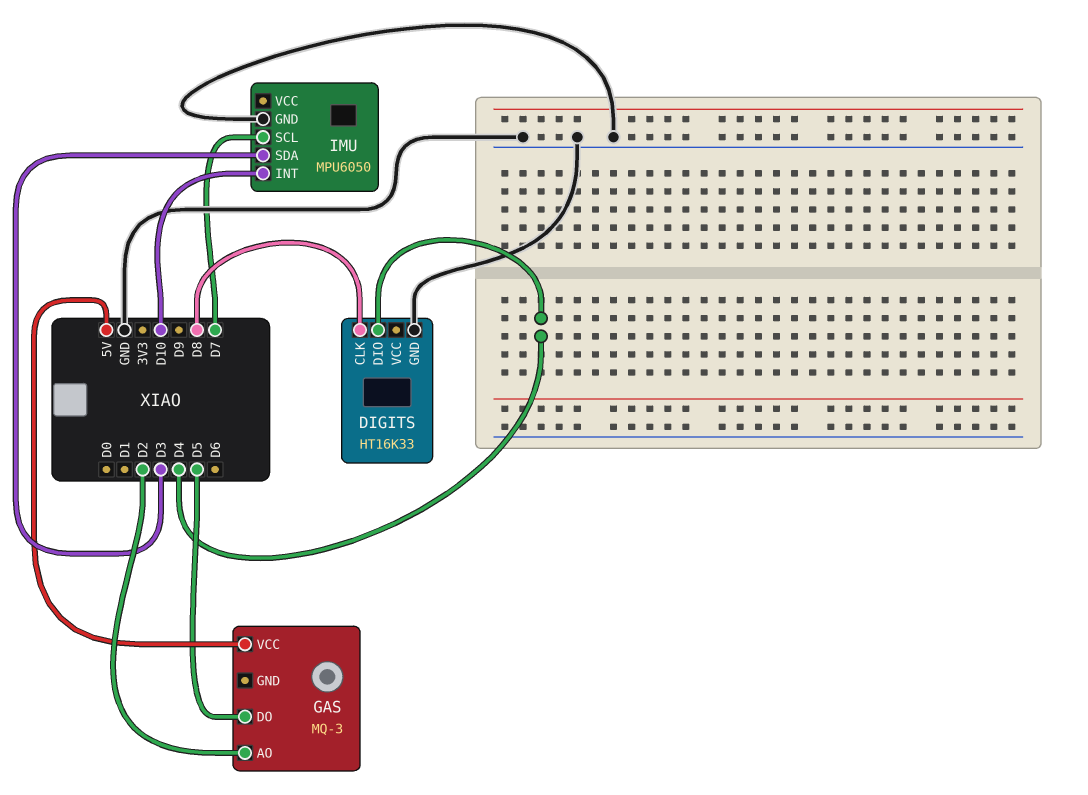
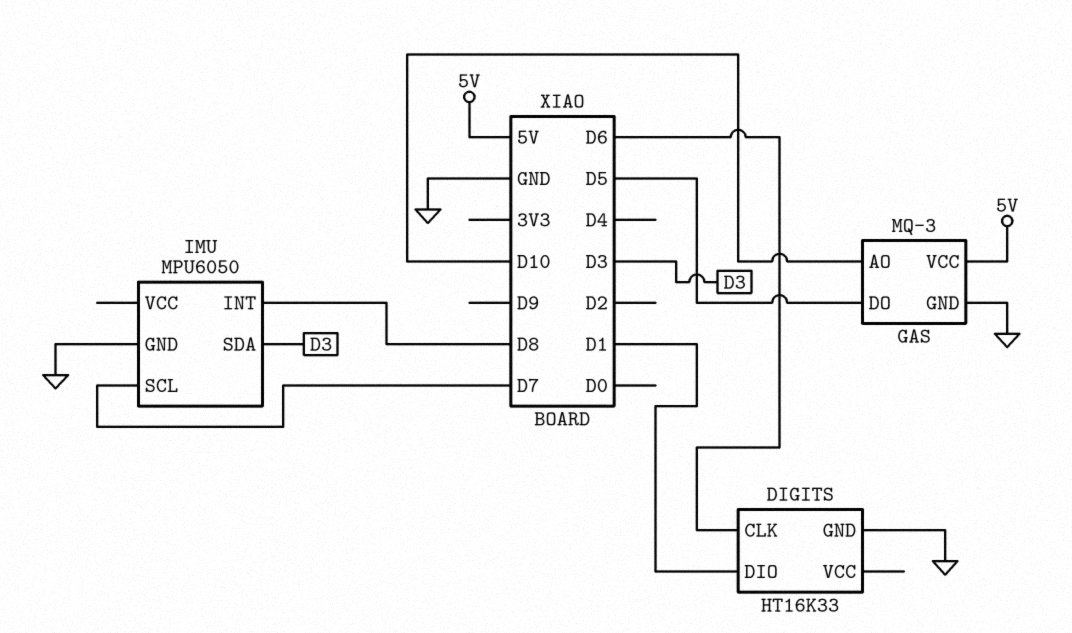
DIGITS pin CLK: D8 -> D6
DIGITS pin DIO: D4 -> D1
GAS pin AO: D2 -> D10
GAS pin GND: none -> GND
IMU pin INT: D10 -> D8

